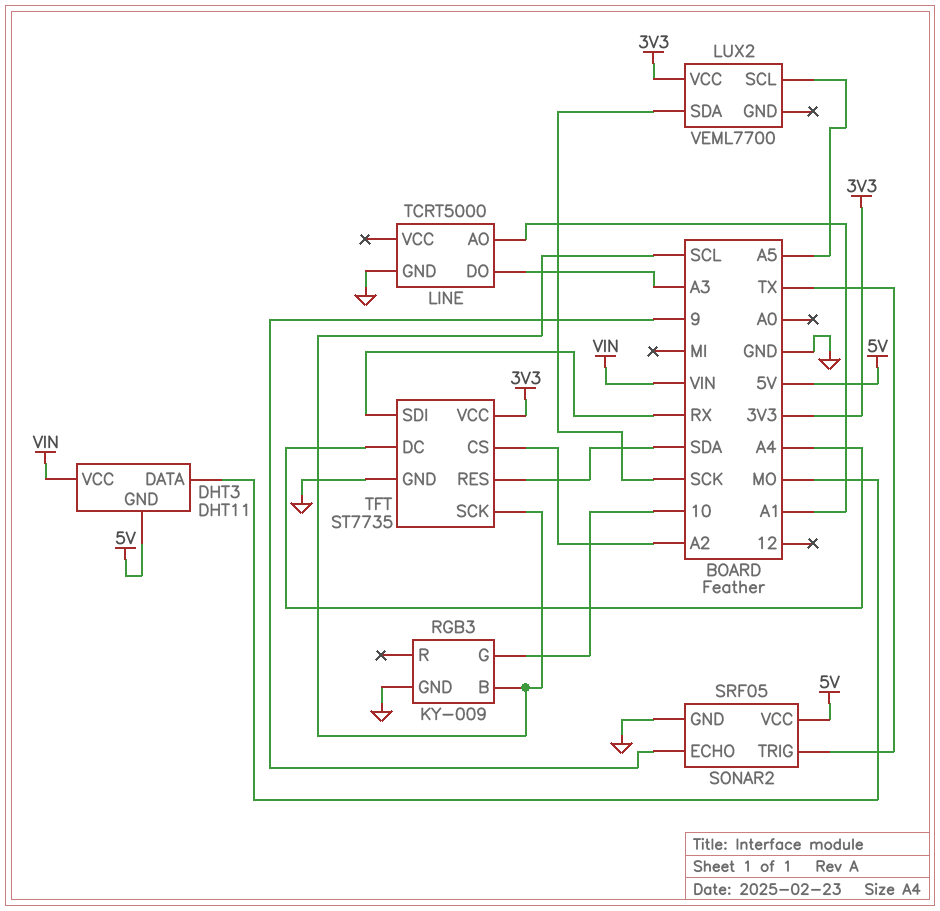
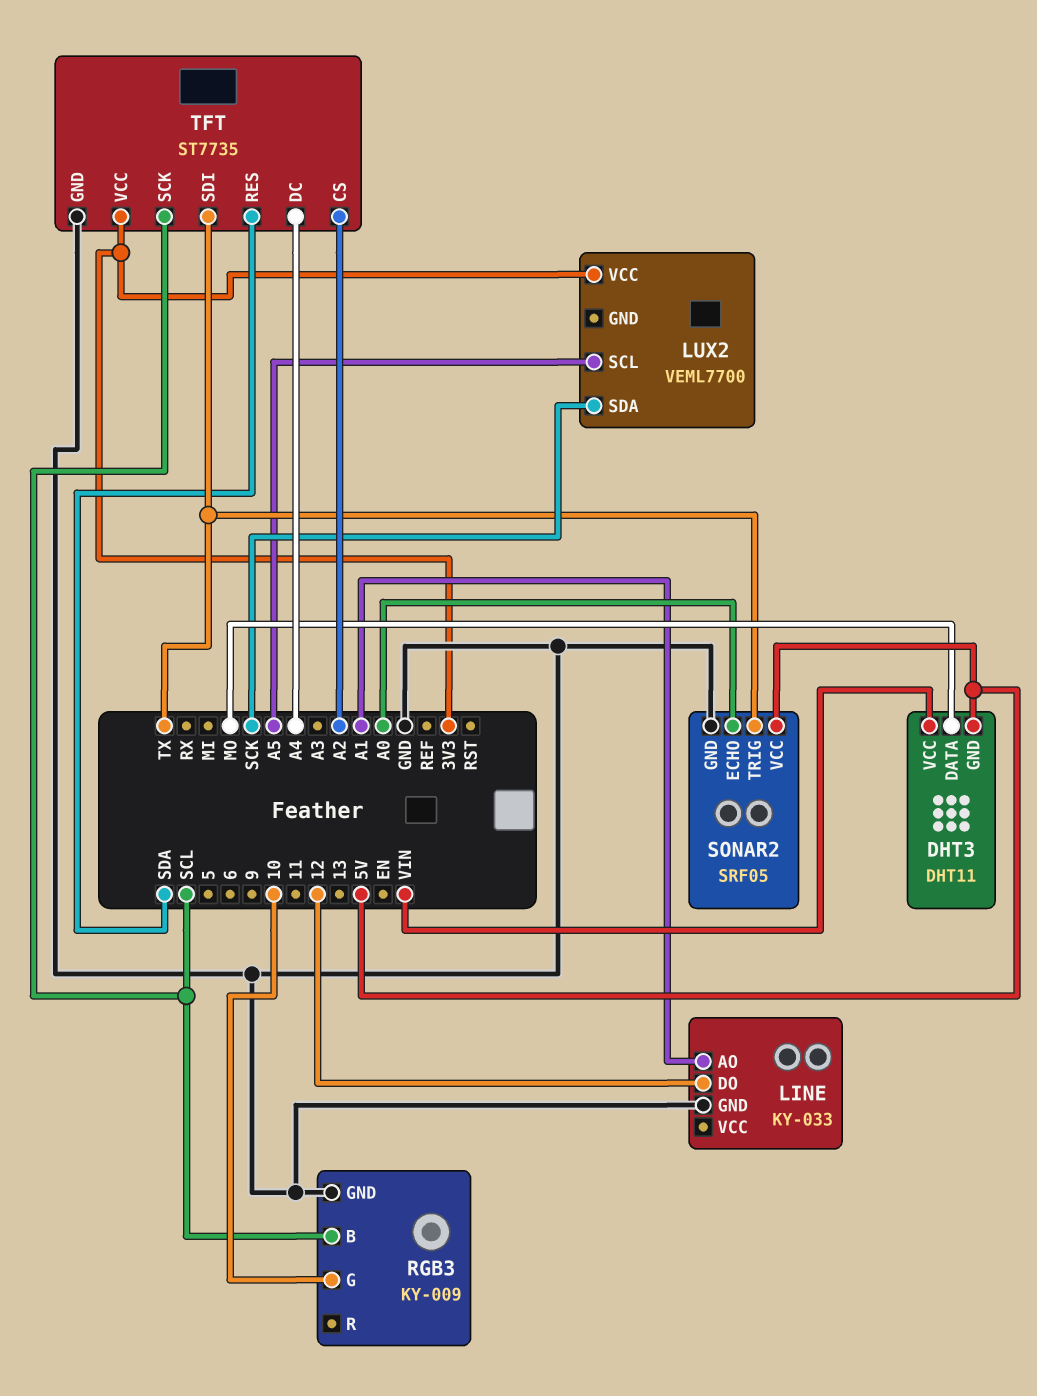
LINE: TCRT5000 -> KY-033
LINE pin DO: A3 -> 12
SONAR2 pin ECHO: 9 -> A0
TFT pin SDI: RX -> TX

